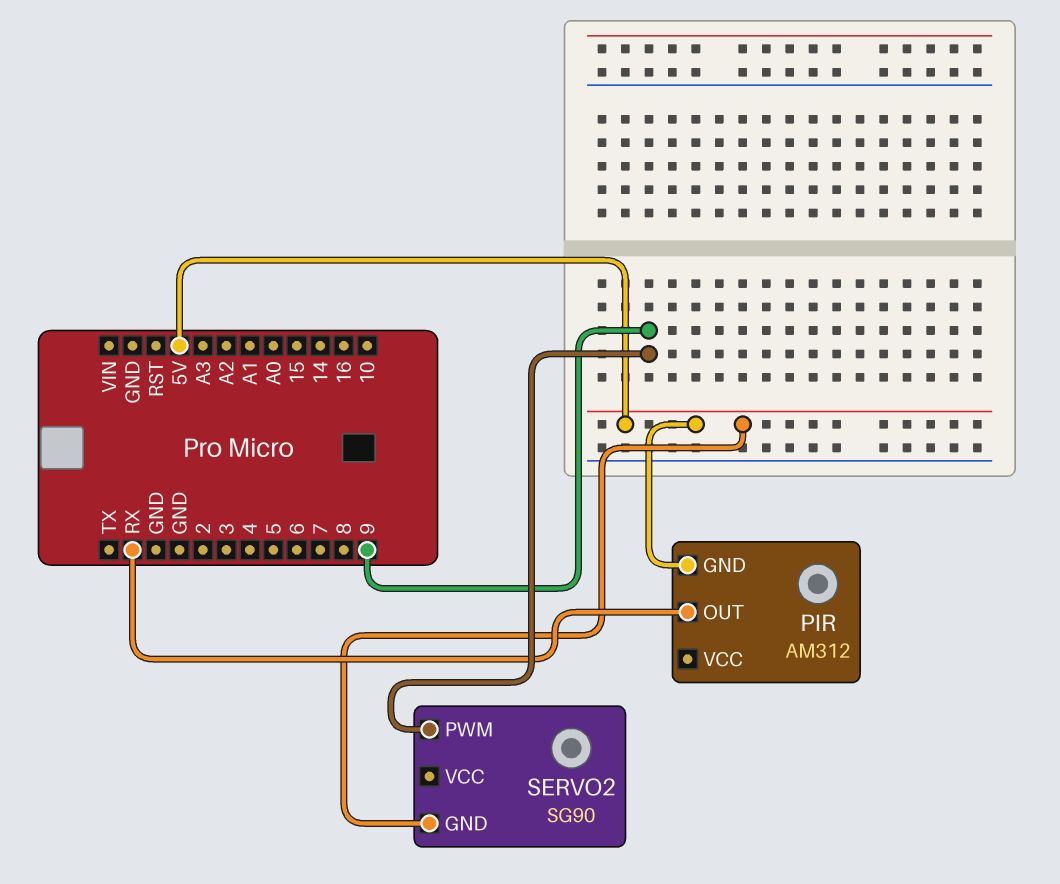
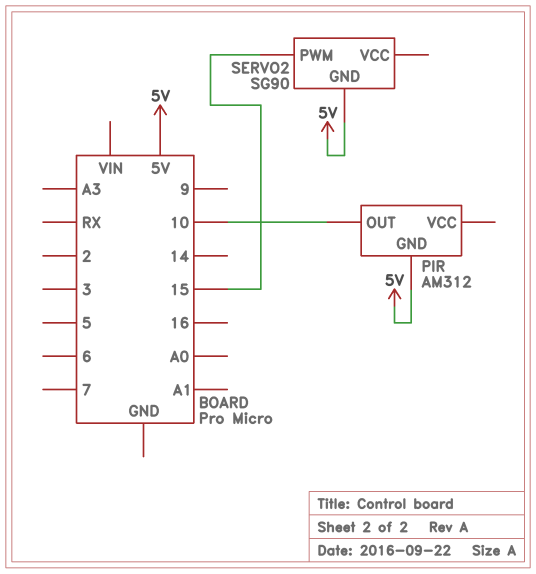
PIR pin OUT: RX -> 10
SERVO2 pin PWM: 9 -> 15

